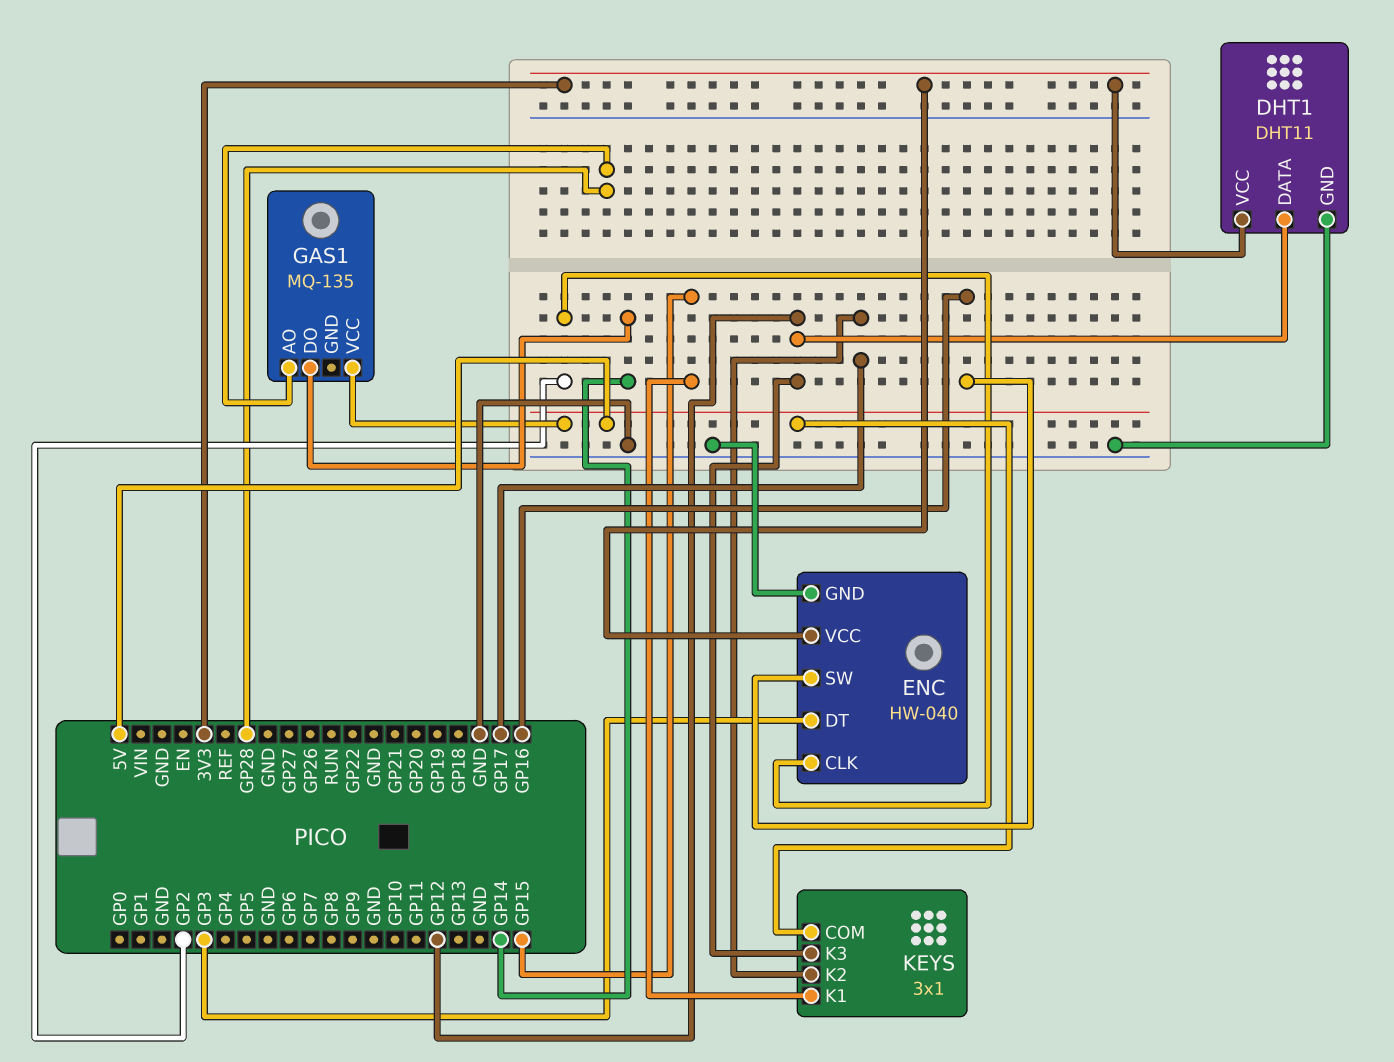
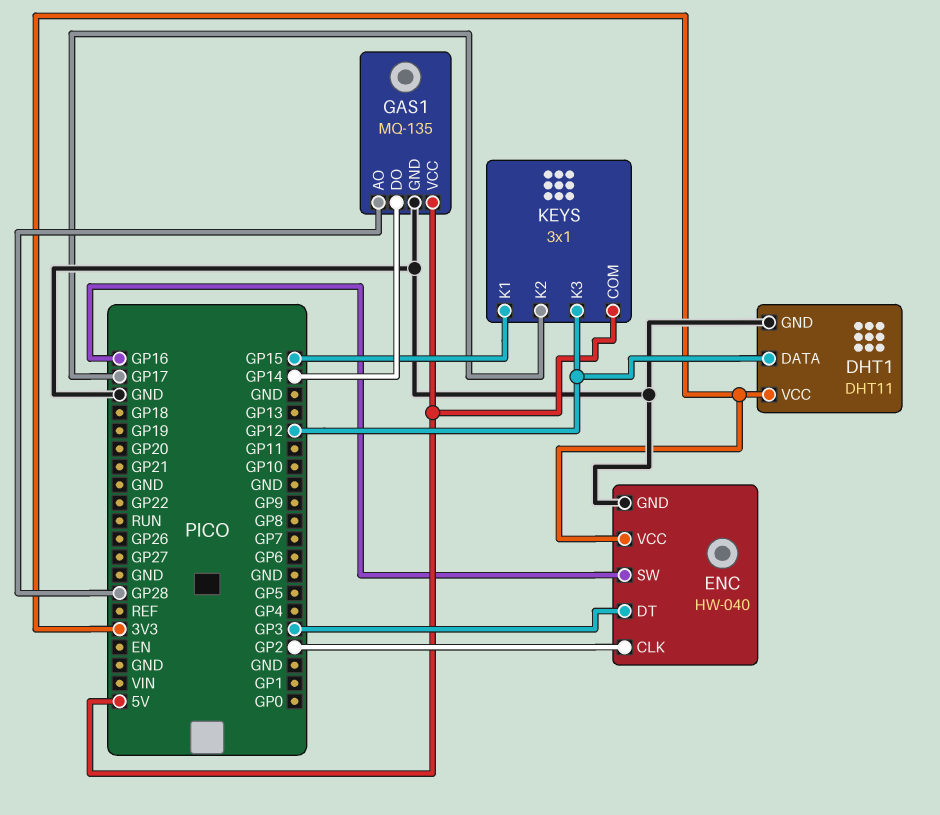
GAS1 pin GND: none -> GND

